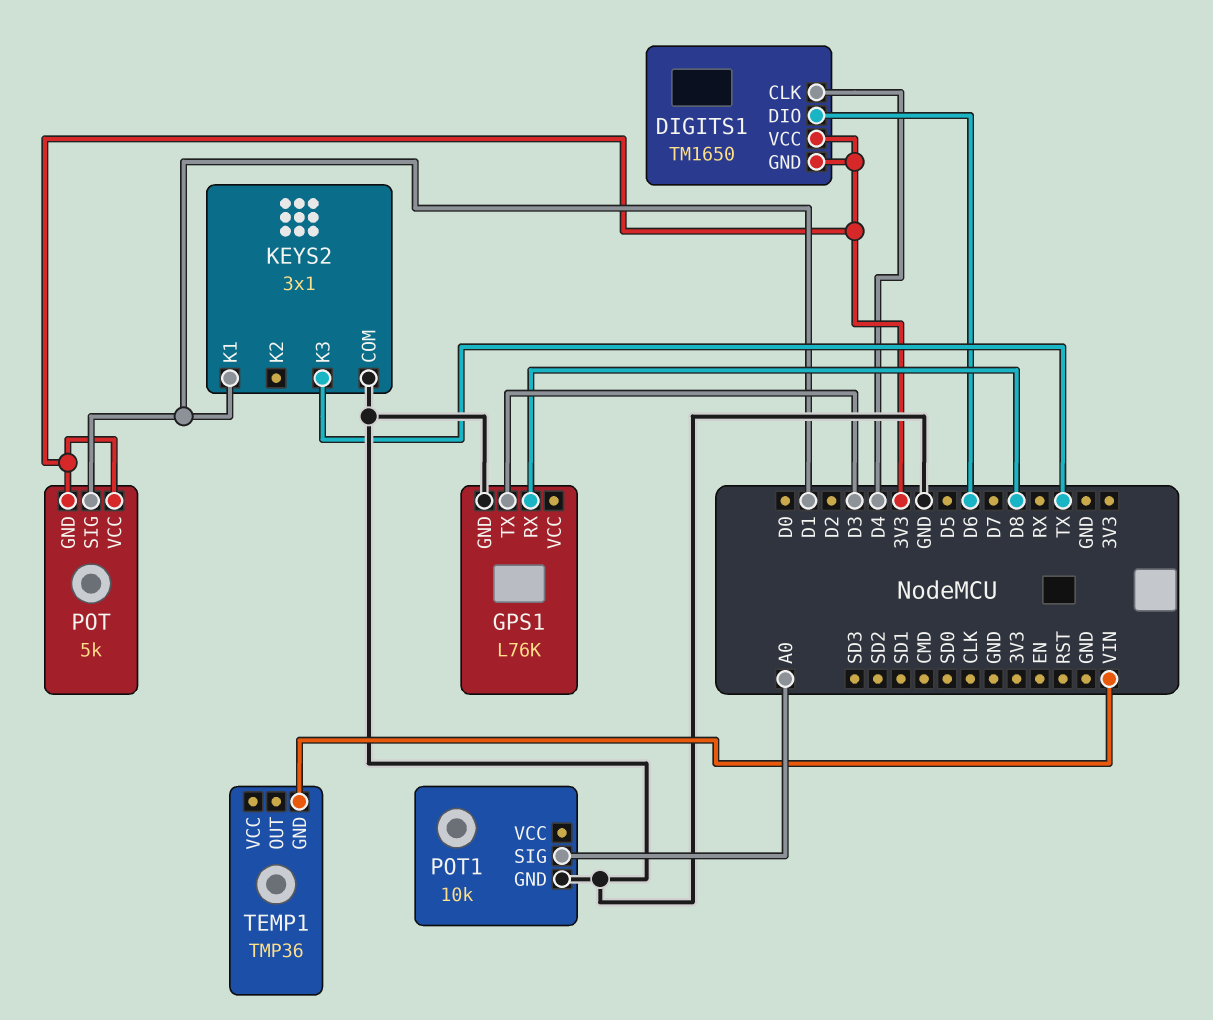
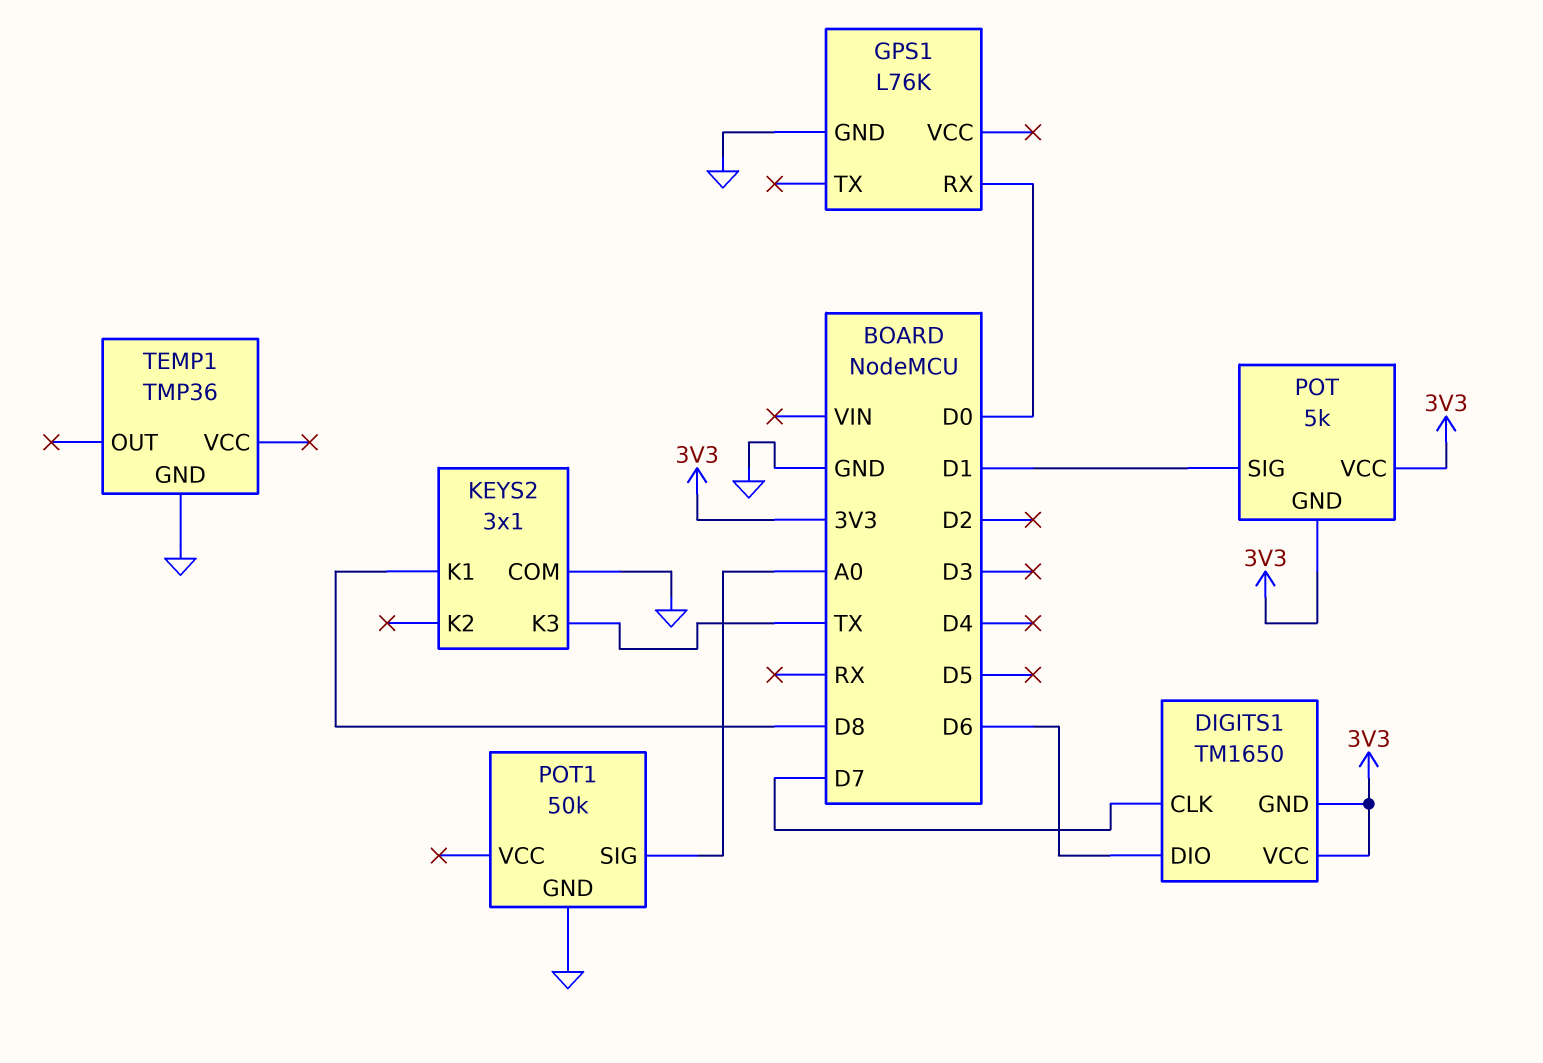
DIGITS1 pin CLK: D4 -> D7
GPS1 pin RX: D8 -> D0
GPS1 pin TX: D3 -> none
KEYS2 pin K1: D1 -> D8
POT1: 10k -> 50k
TEMP1 pin GND: VIN -> GND

